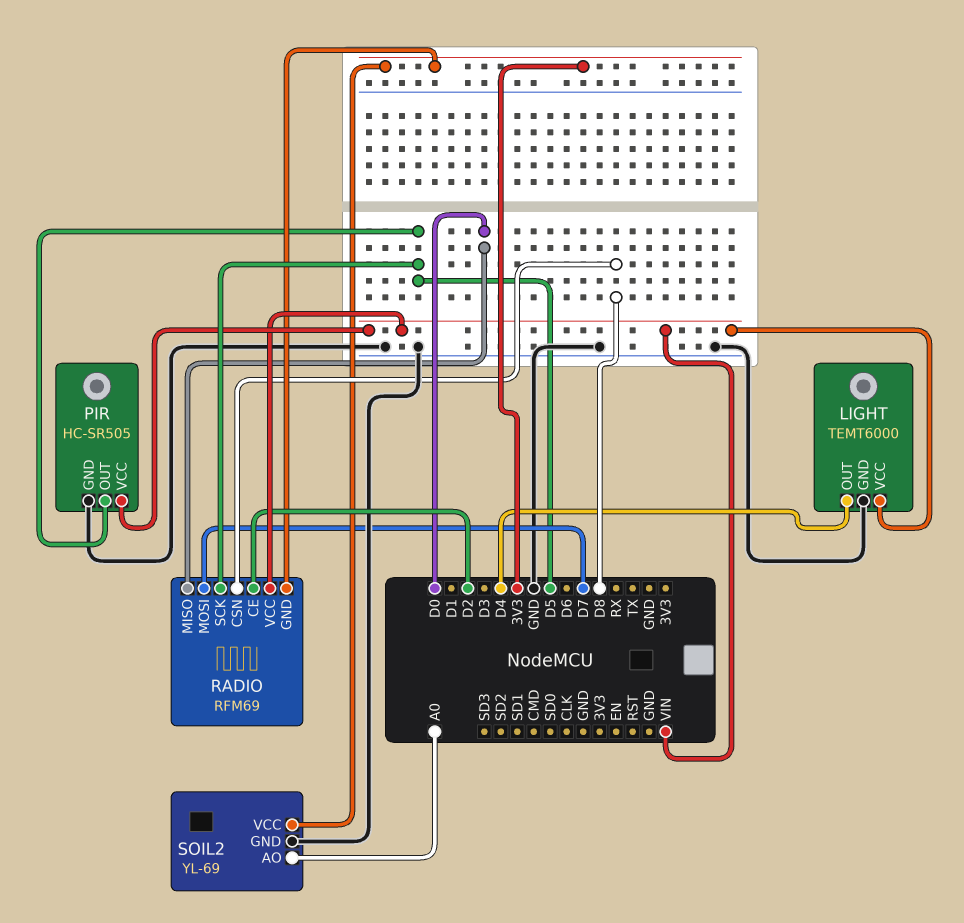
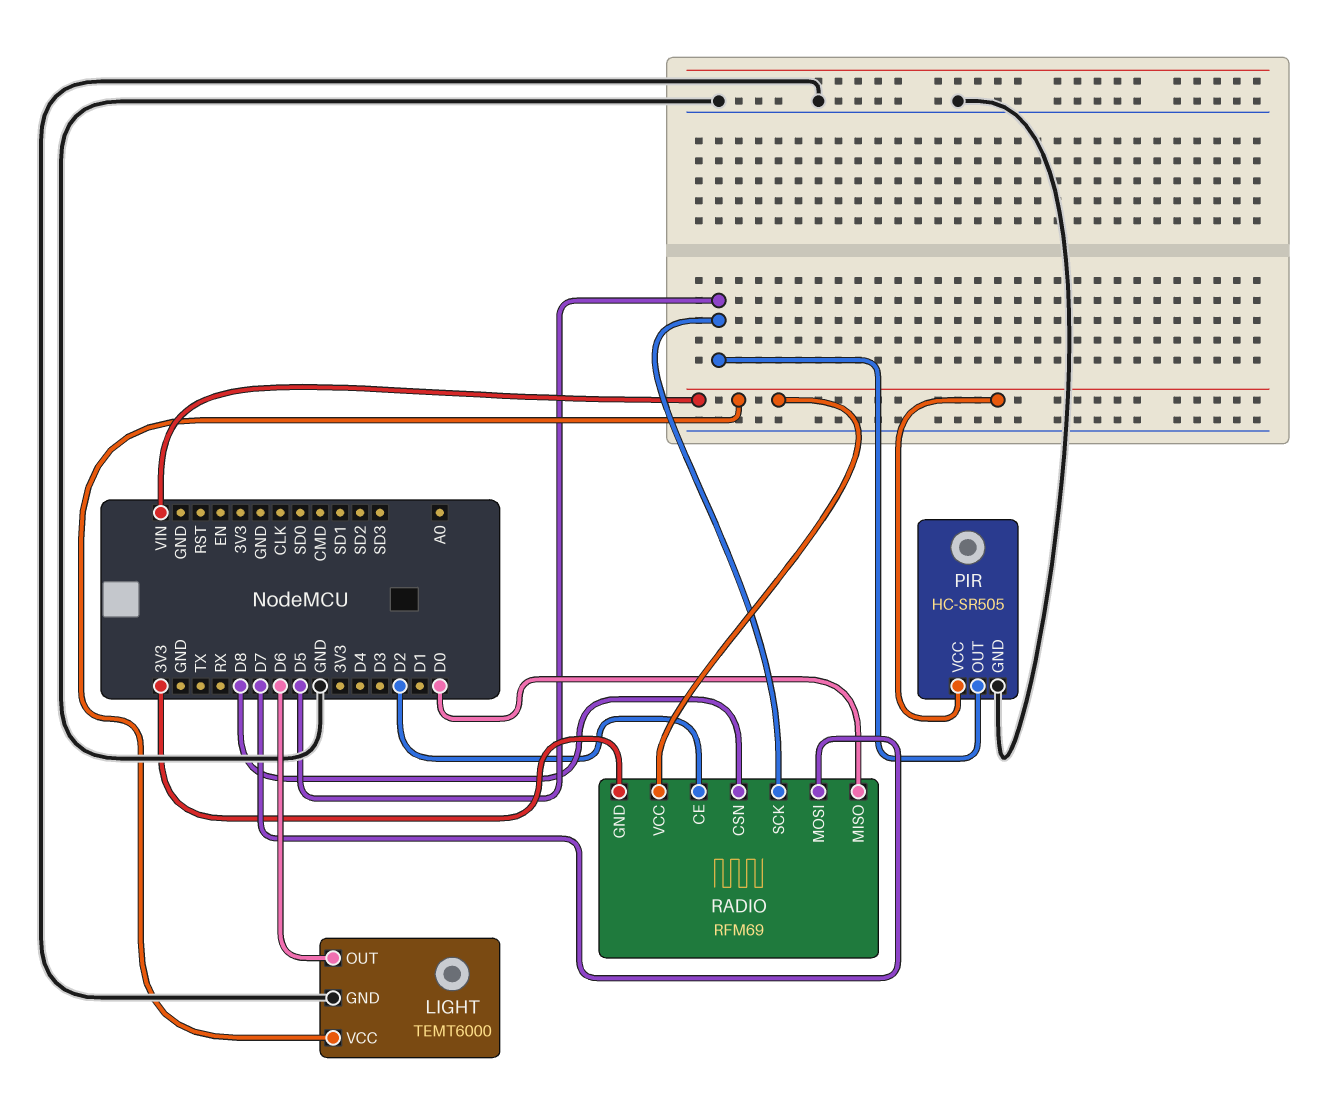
LIGHT pin OUT: D4 -> D6
SOIL2: YL-69 -> none
SOIL2 pin AO: A0 -> none
SOIL2 pin GND: GND -> none
SOIL2 pin VCC: 3V3 -> none

